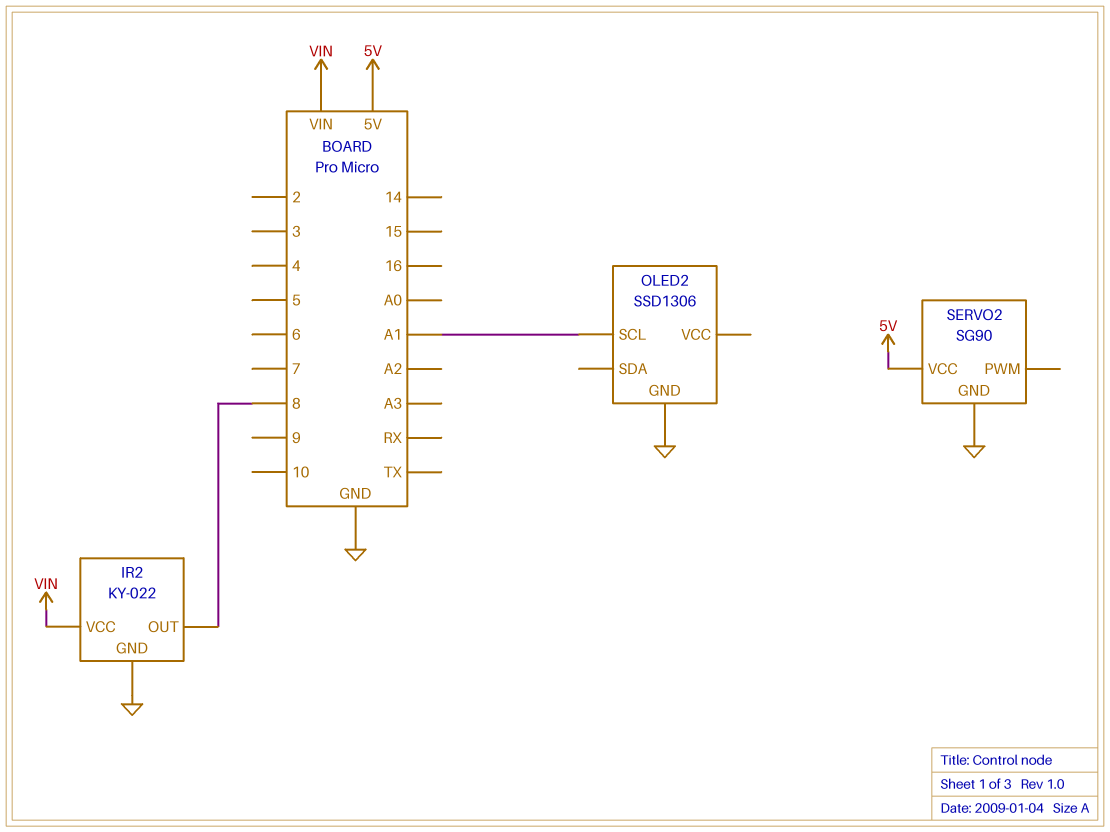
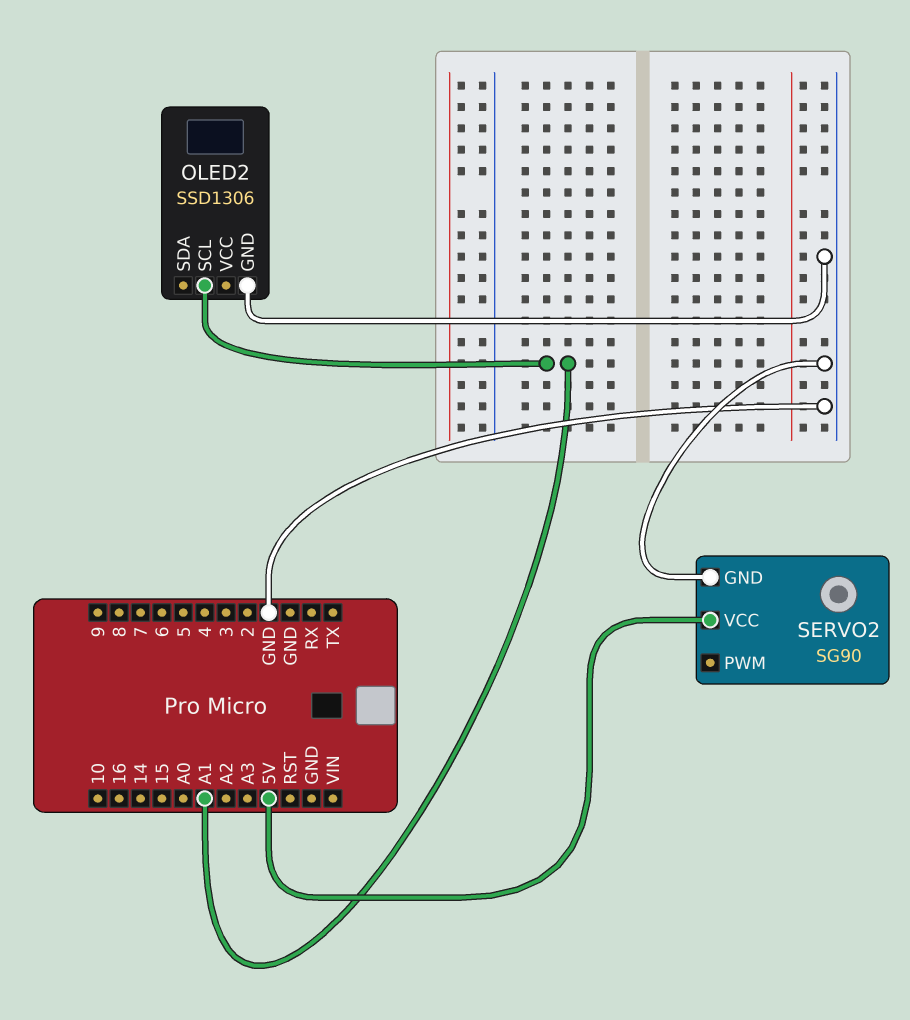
IR2: KY-022 -> none
IR2 pin GND: GND -> none
IR2 pin OUT: 8 -> none
IR2 pin VCC: VIN -> none

